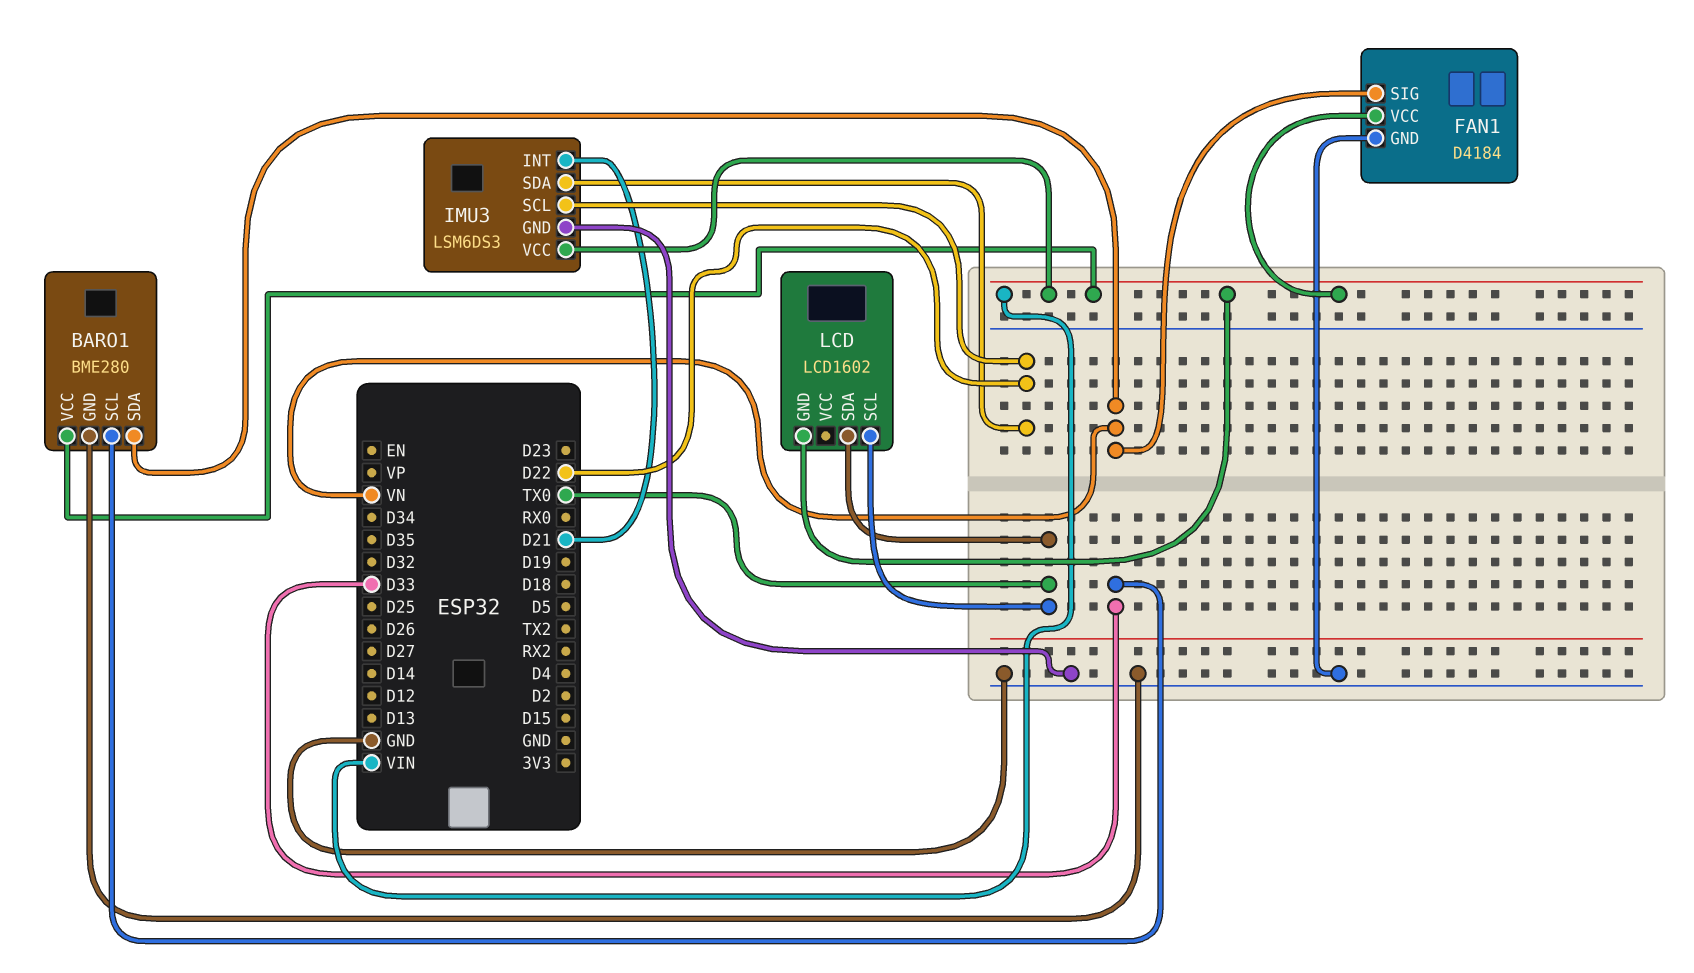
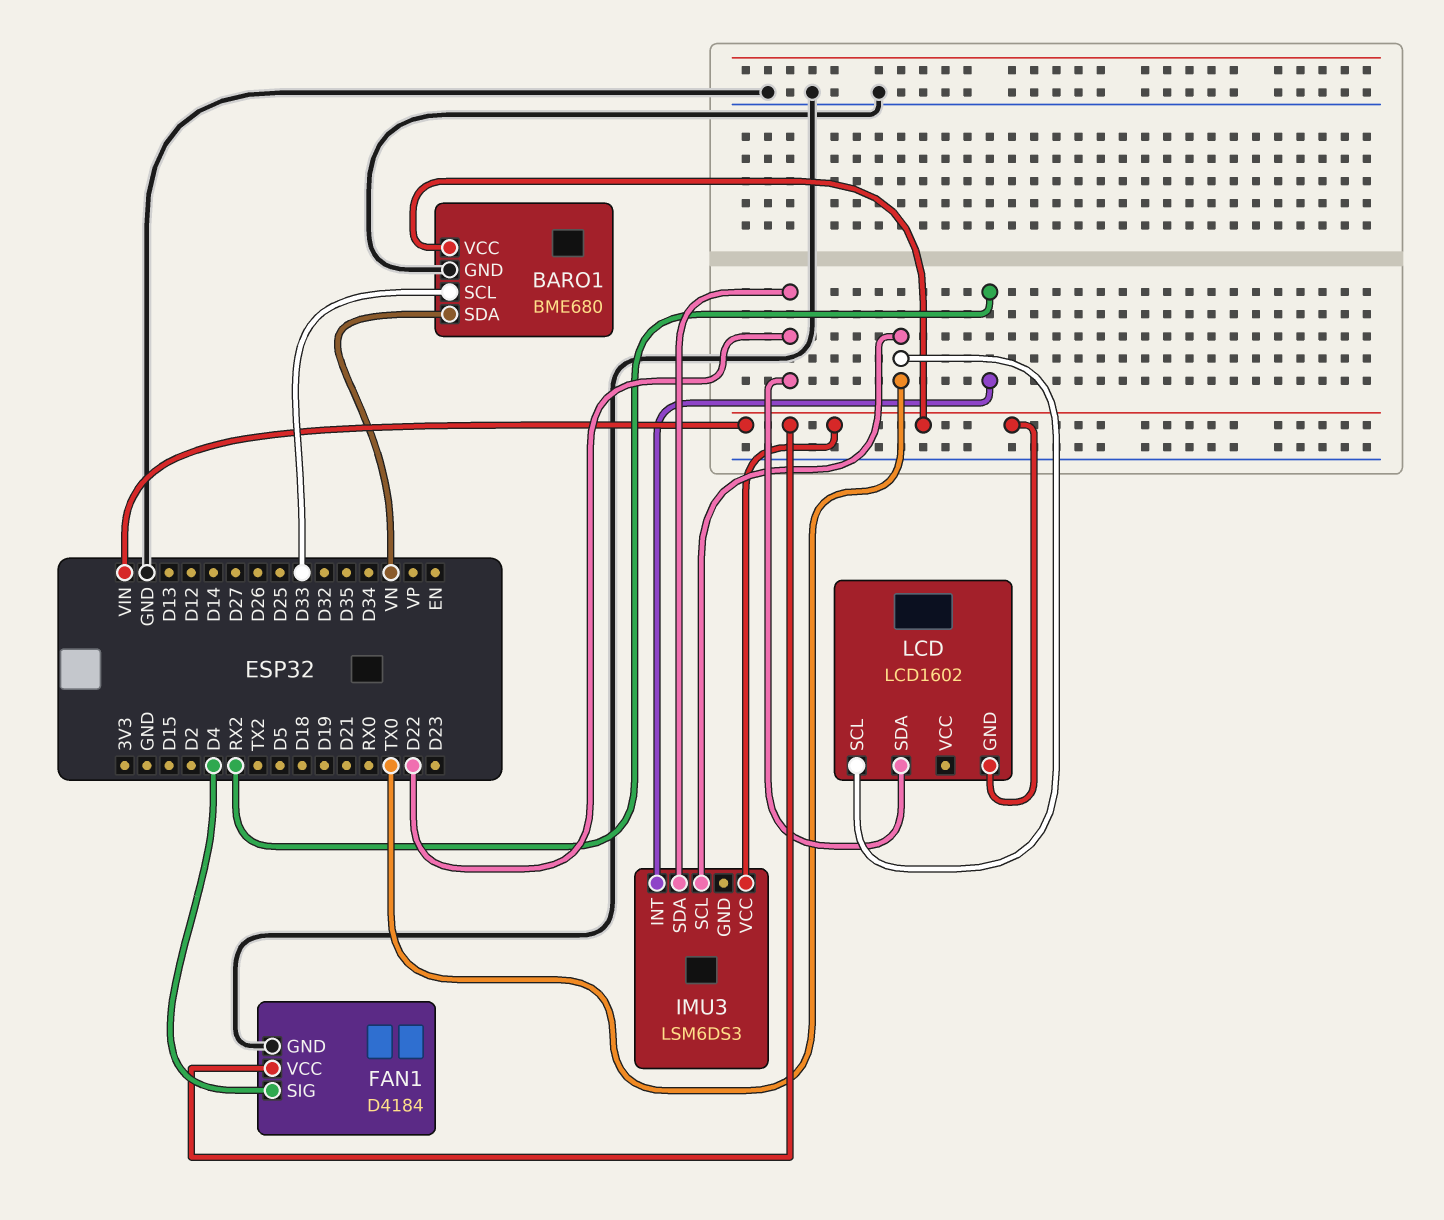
BARO1: BME280 -> BME680
FAN1 pin SIG: VN -> D4
IMU3 pin GND: GND -> none
IMU3 pin INT: D21 -> RX2
IMU3 pin SCL: D22 -> TX0
LCD pin SDA: TX0 -> D22

